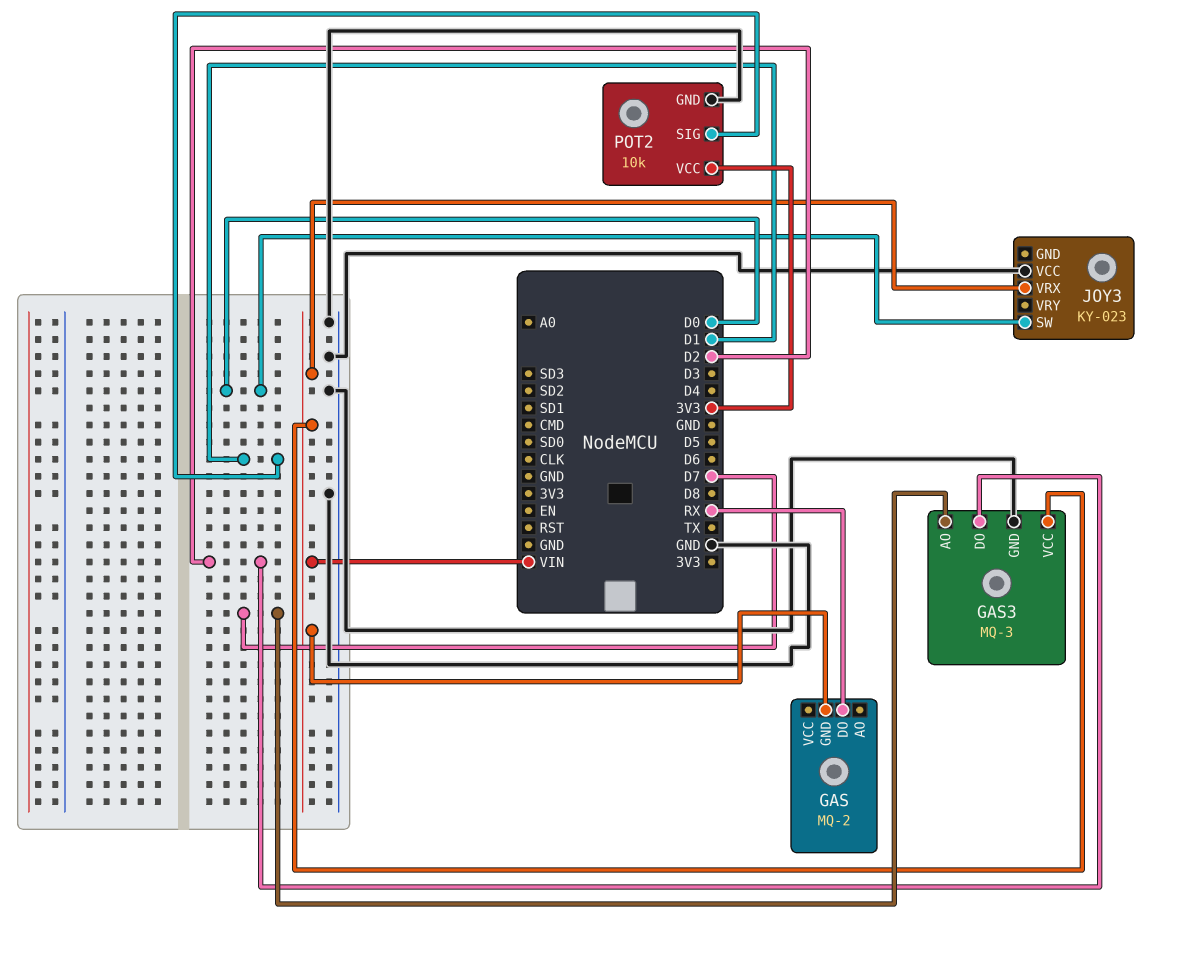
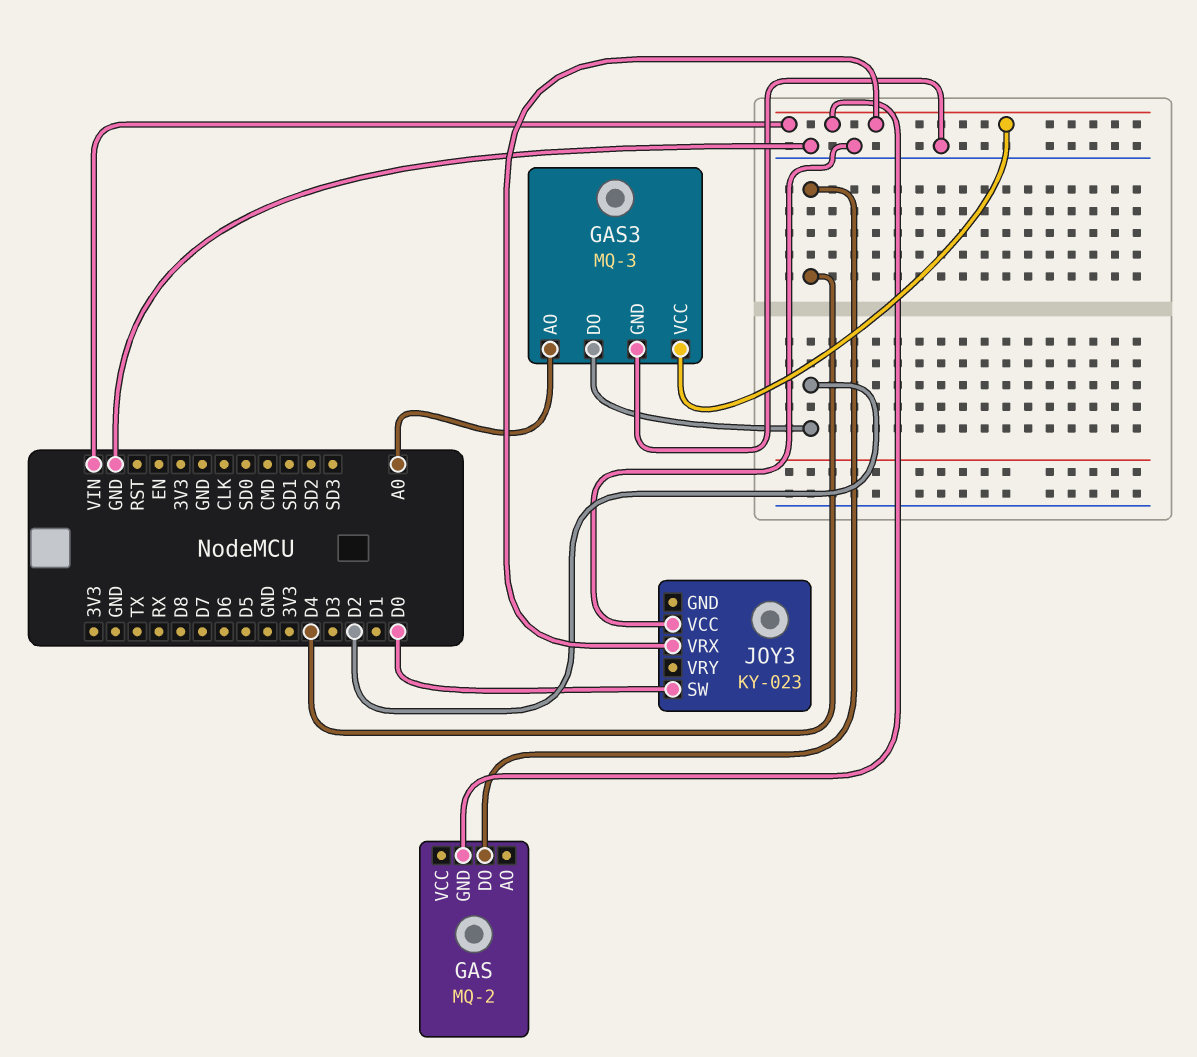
GAS pin DO: RX -> D4
GAS3 pin AO: D7 -> A0
POT2: 10k -> none
POT2 pin GND: GND -> none
POT2 pin SIG: D1 -> none
POT2 pin VCC: 3V3 -> none

